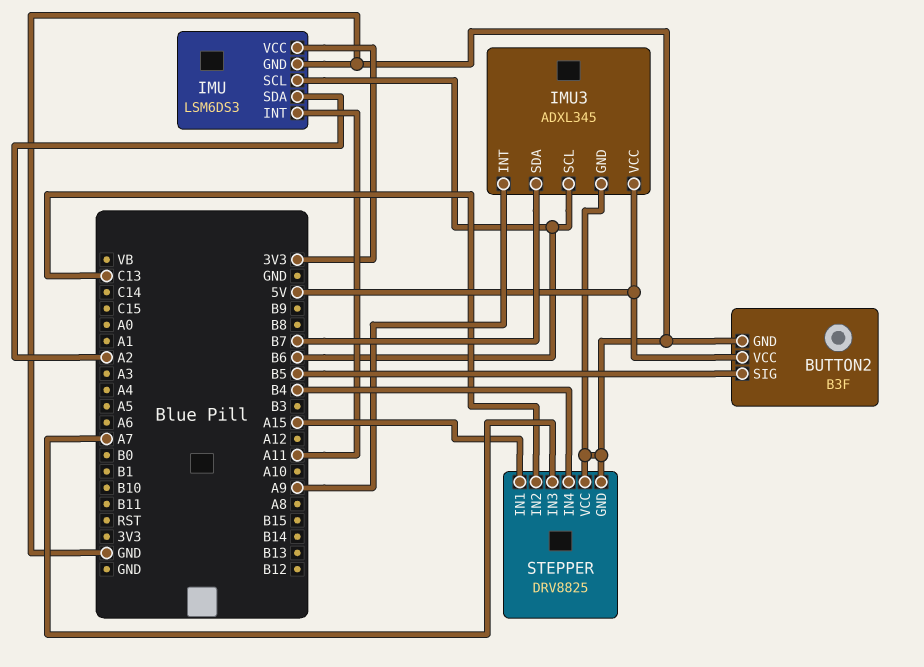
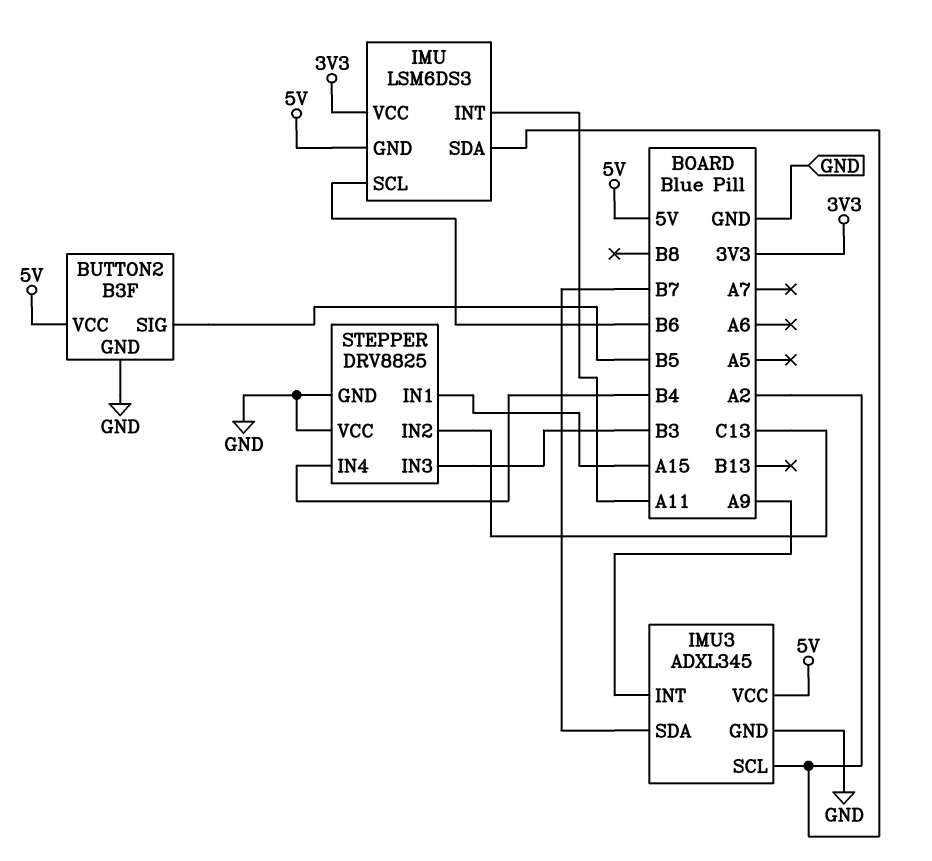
IMU pin GND: GND -> 5V
IMU3 pin SCL: B6 -> A2
STEPPER pin IN3: A7 -> B3

